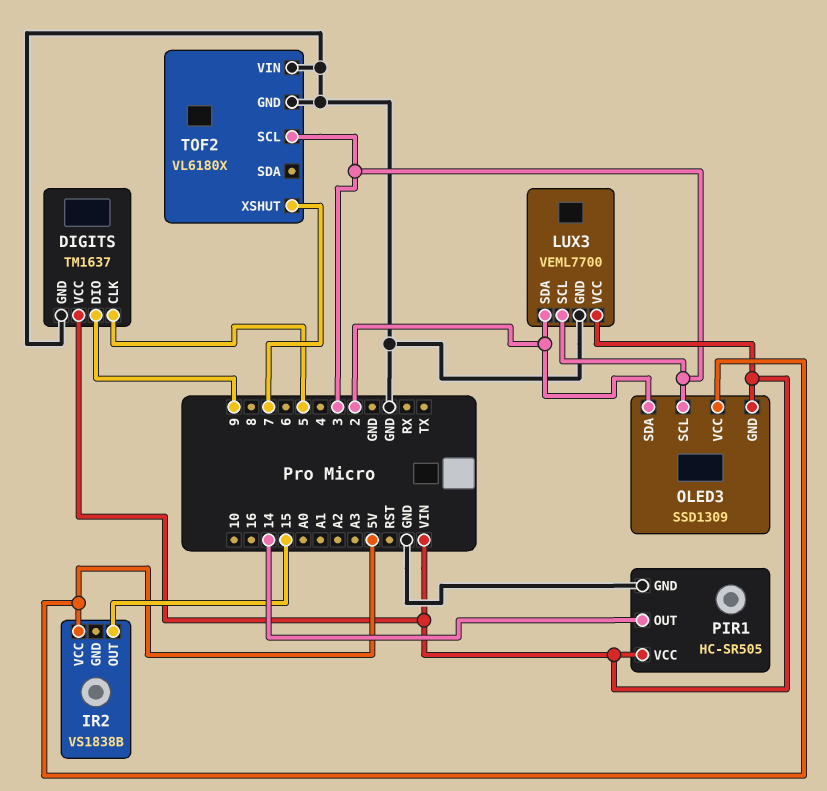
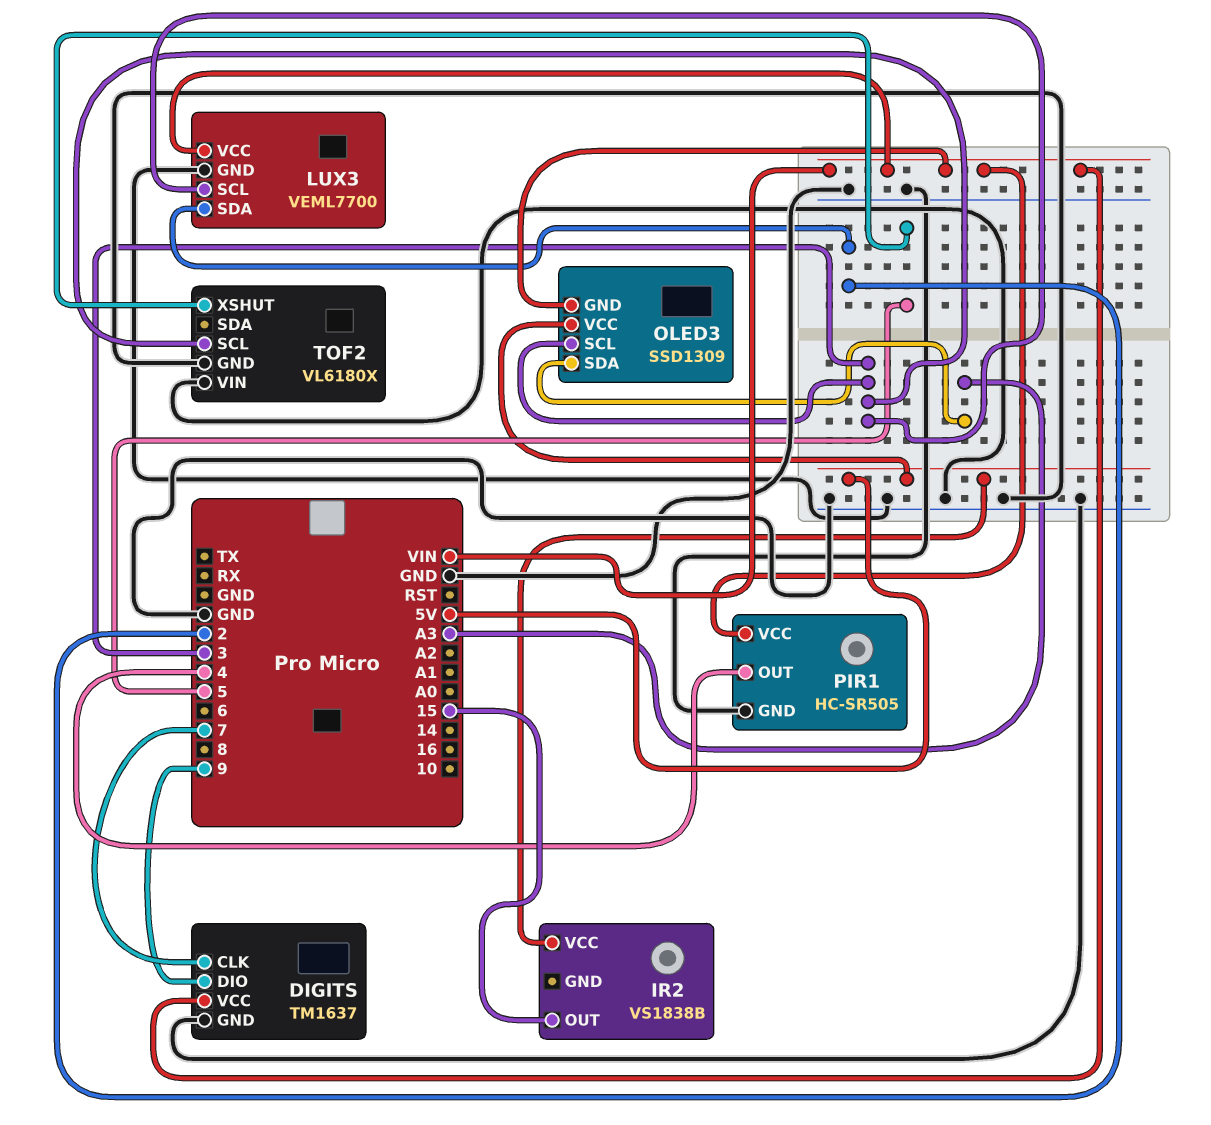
DIGITS pin CLK: 5 -> 7
OLED3 pin SDA: 2 -> A3
PIR1 pin OUT: 14 -> 4
TOF2 pin XSHUT: 7 -> 5

